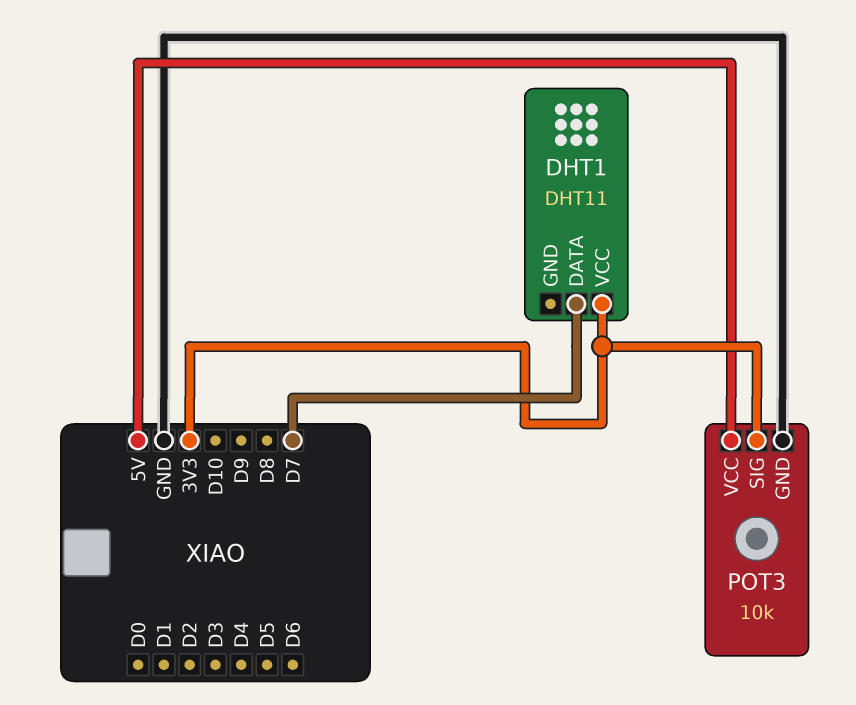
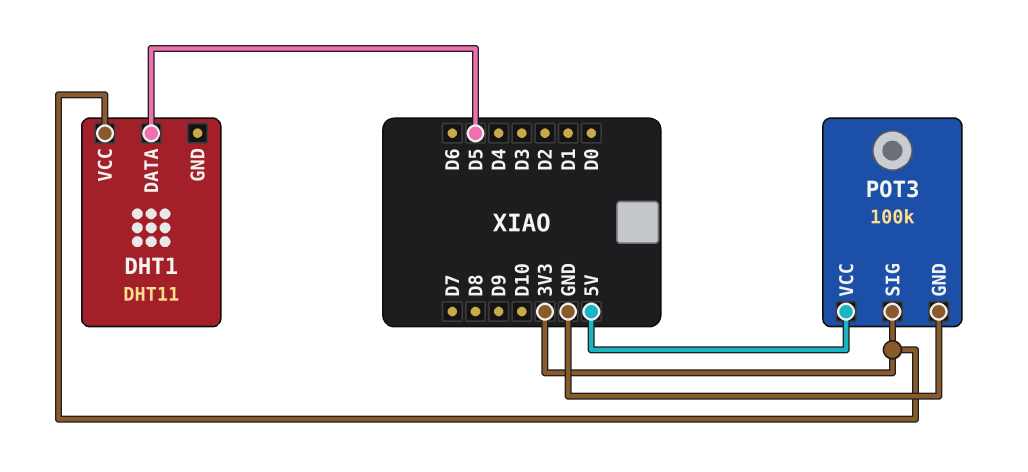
DHT1 pin DATA: D7 -> D5
POT3: 10k -> 100k

